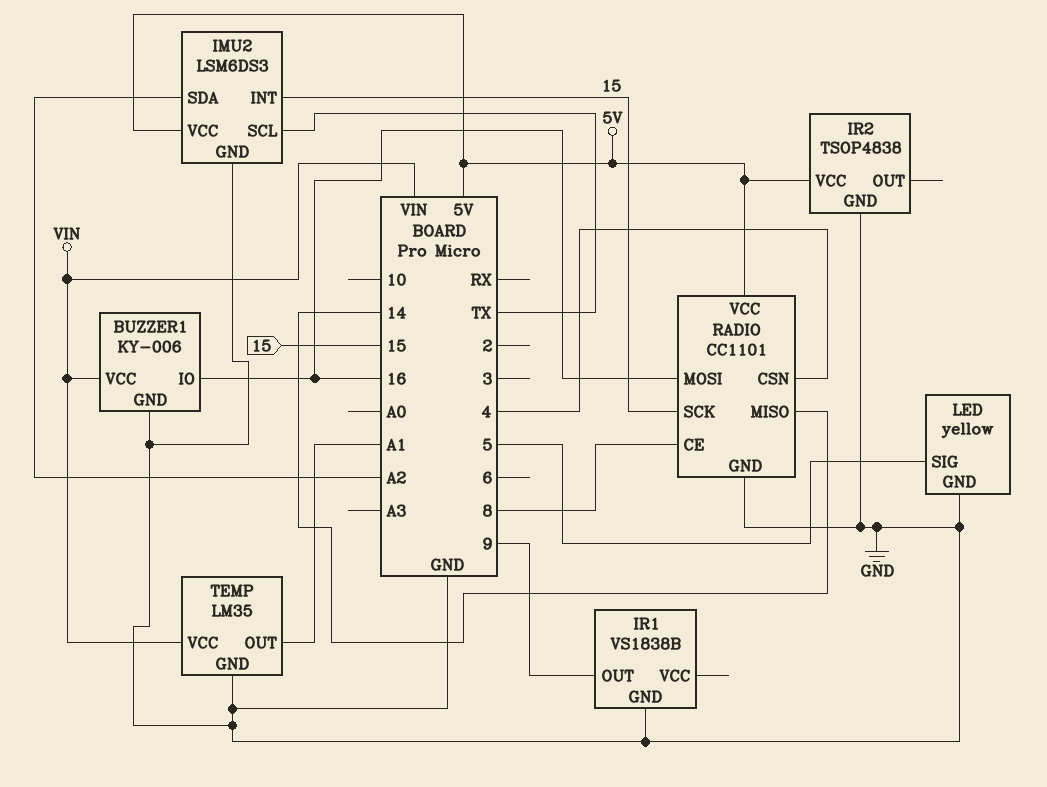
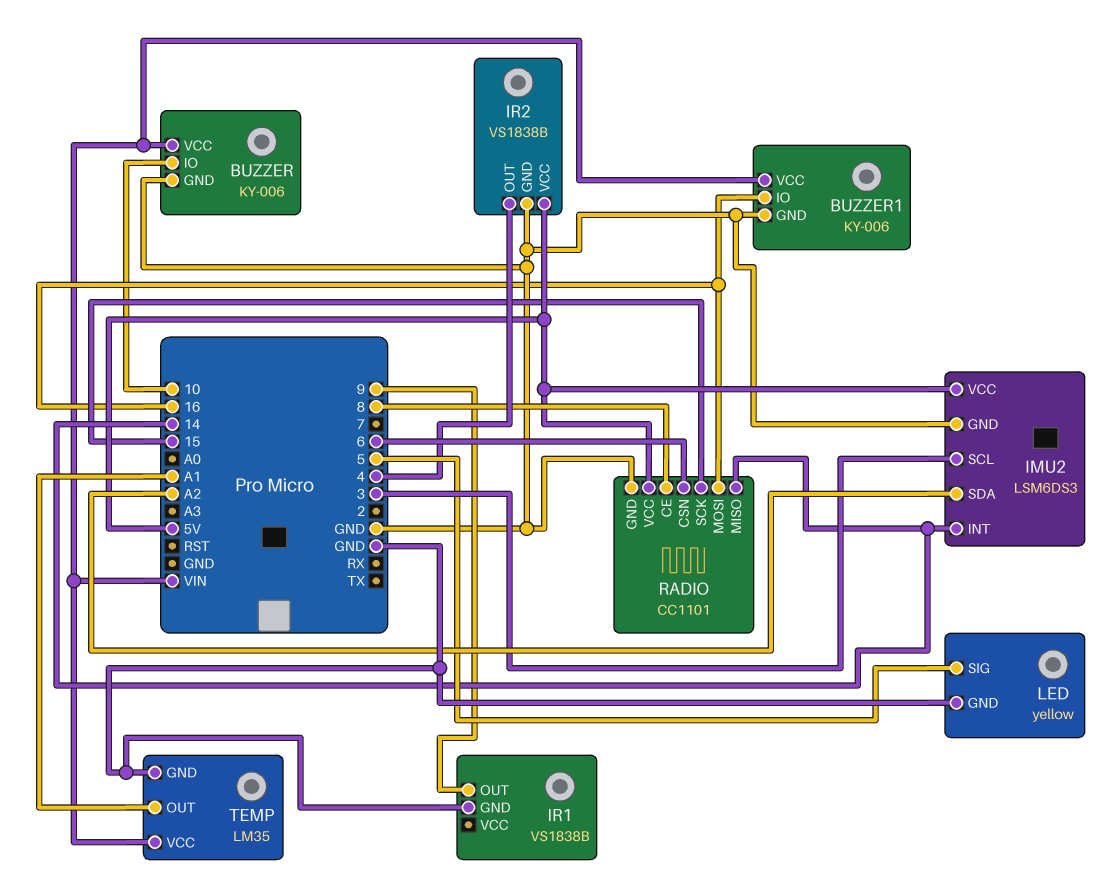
BUZZER: none -> KY-006
BUZZER pin GND: none -> GND
BUZZER pin IO: none -> 10
BUZZER pin VCC: none -> VIN
IMU2 pin INT: 15 -> 14
IMU2 pin SCL: TX -> 3
IR2: TSOP4838 -> VS1838B
IR2 pin OUT: none -> 4
RADIO pin CSN: 4 -> 6

